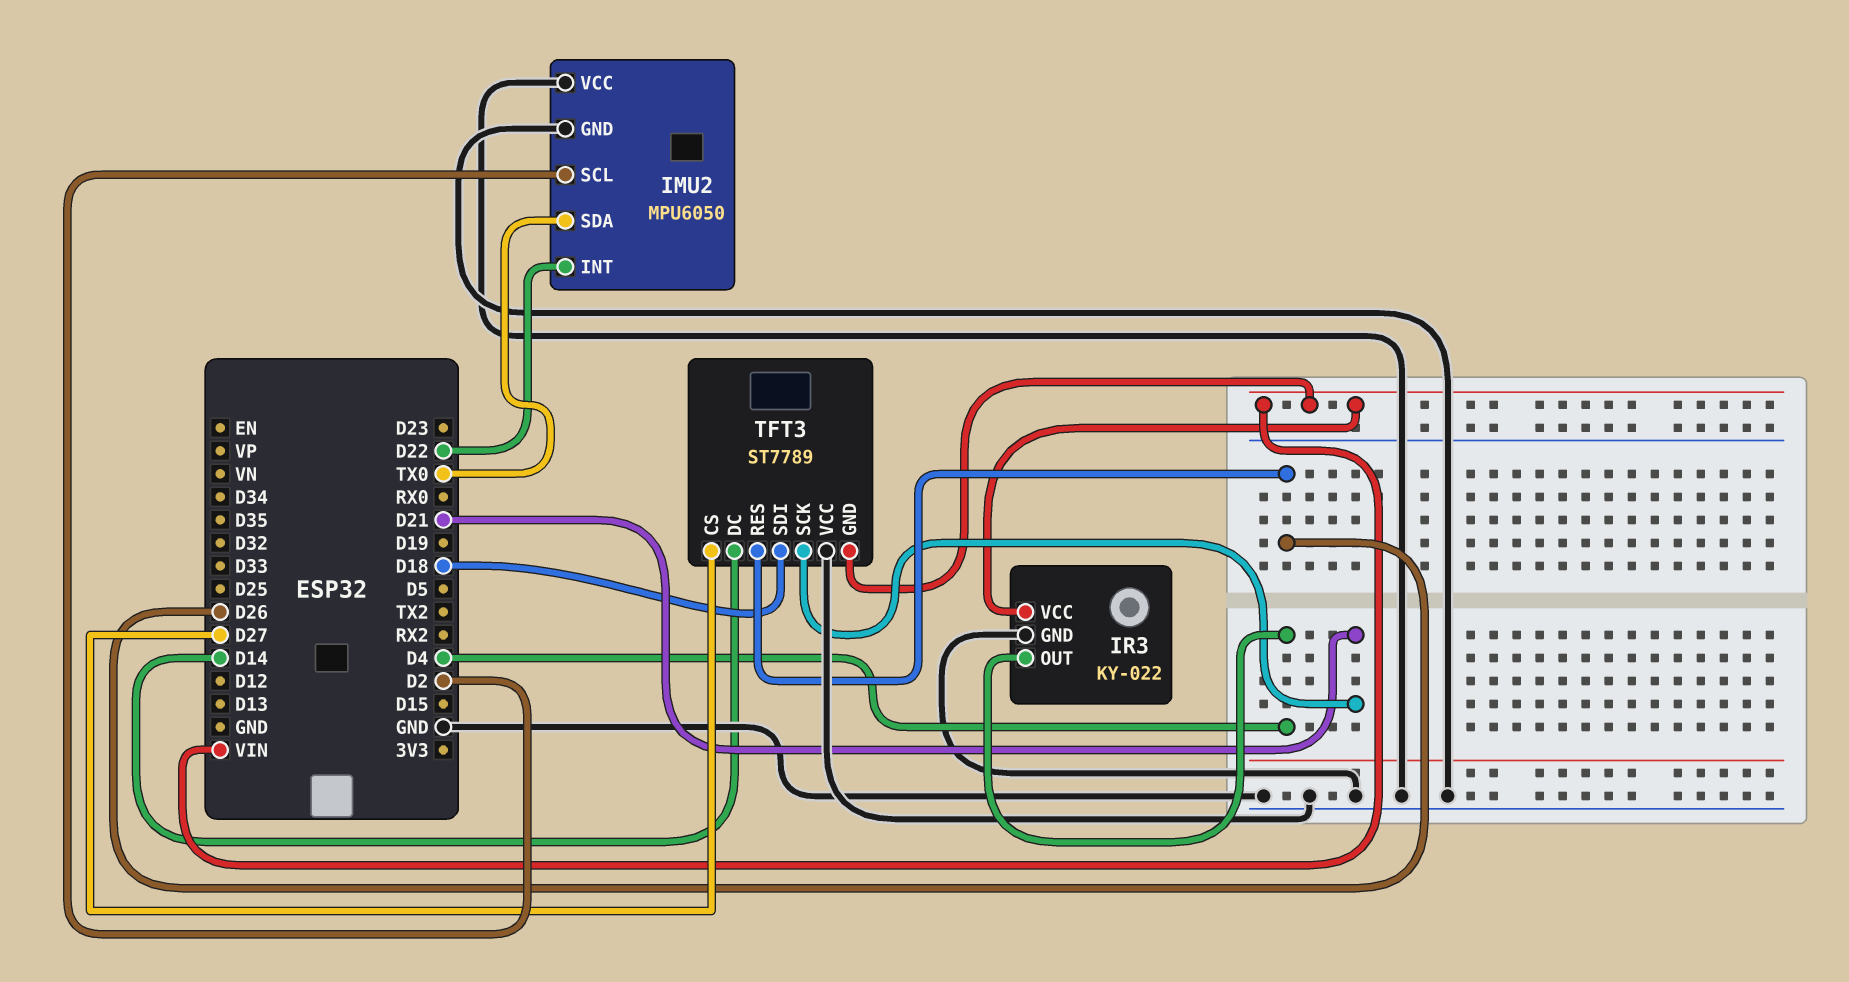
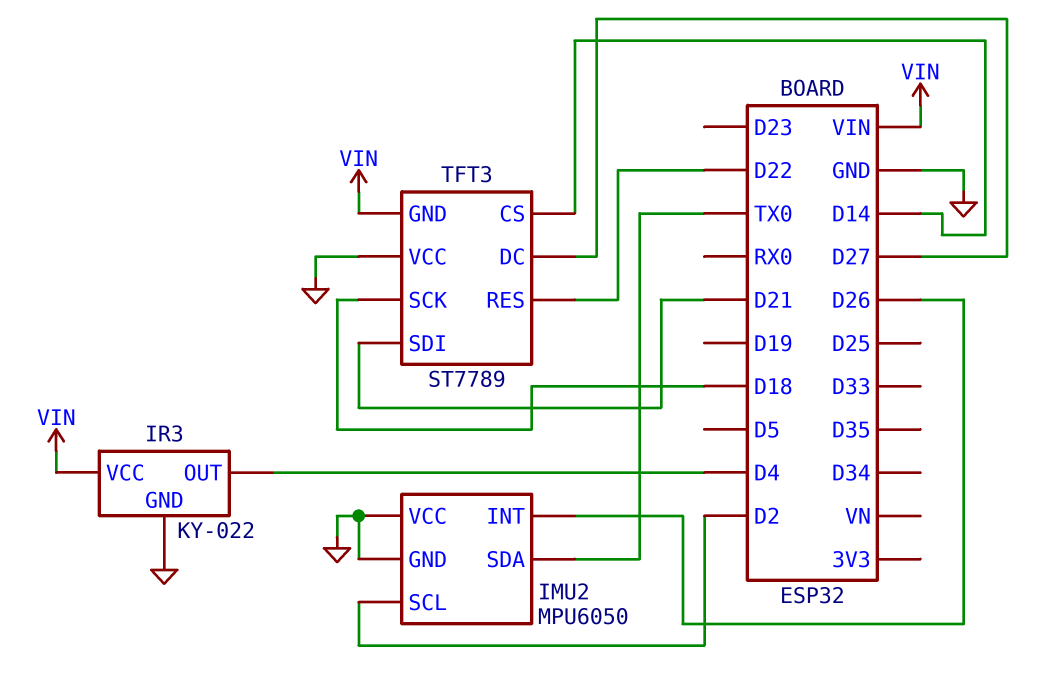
IMU2 pin INT: D22 -> D26
TFT3 pin CS: D27 -> D14
TFT3 pin DC: D14 -> D27
TFT3 pin RES: D26 -> D22
TFT3 pin SCK: D21 -> D18
TFT3 pin SDI: D18 -> D21

